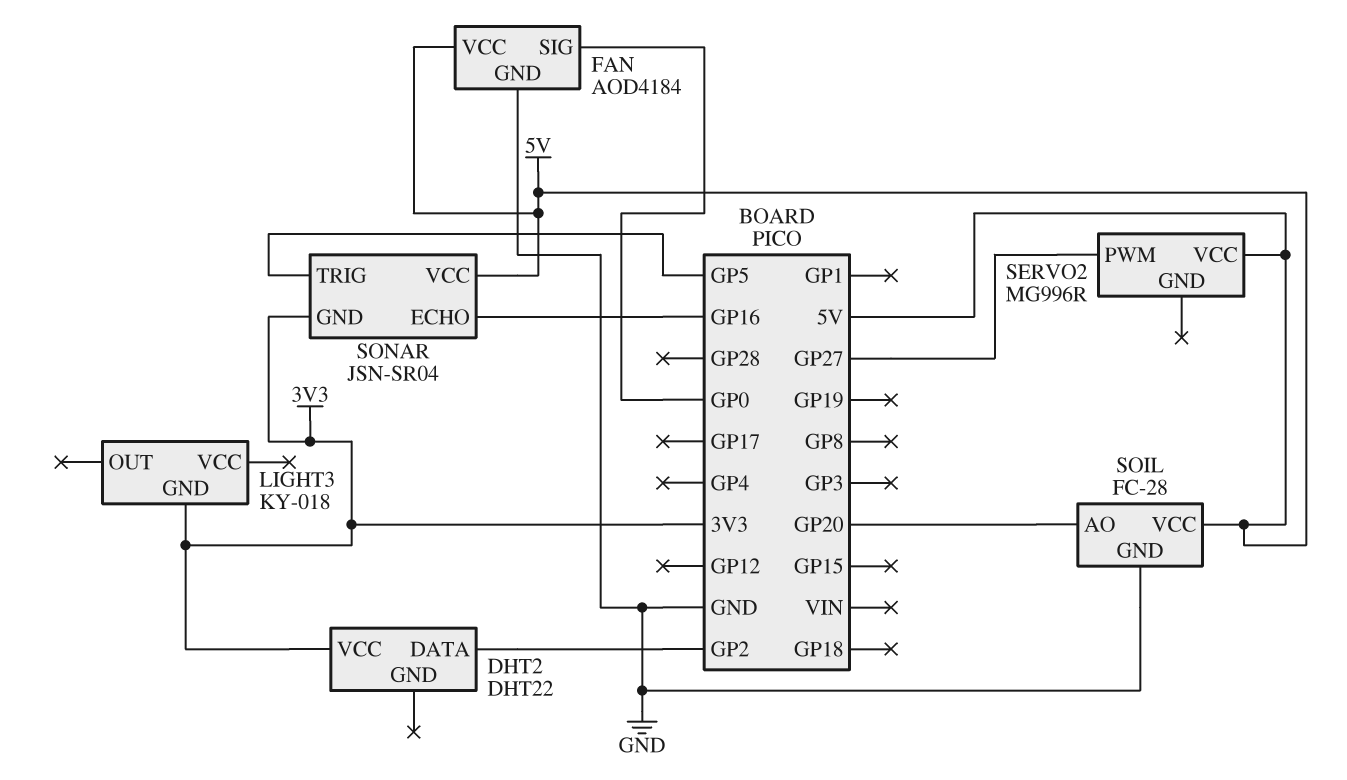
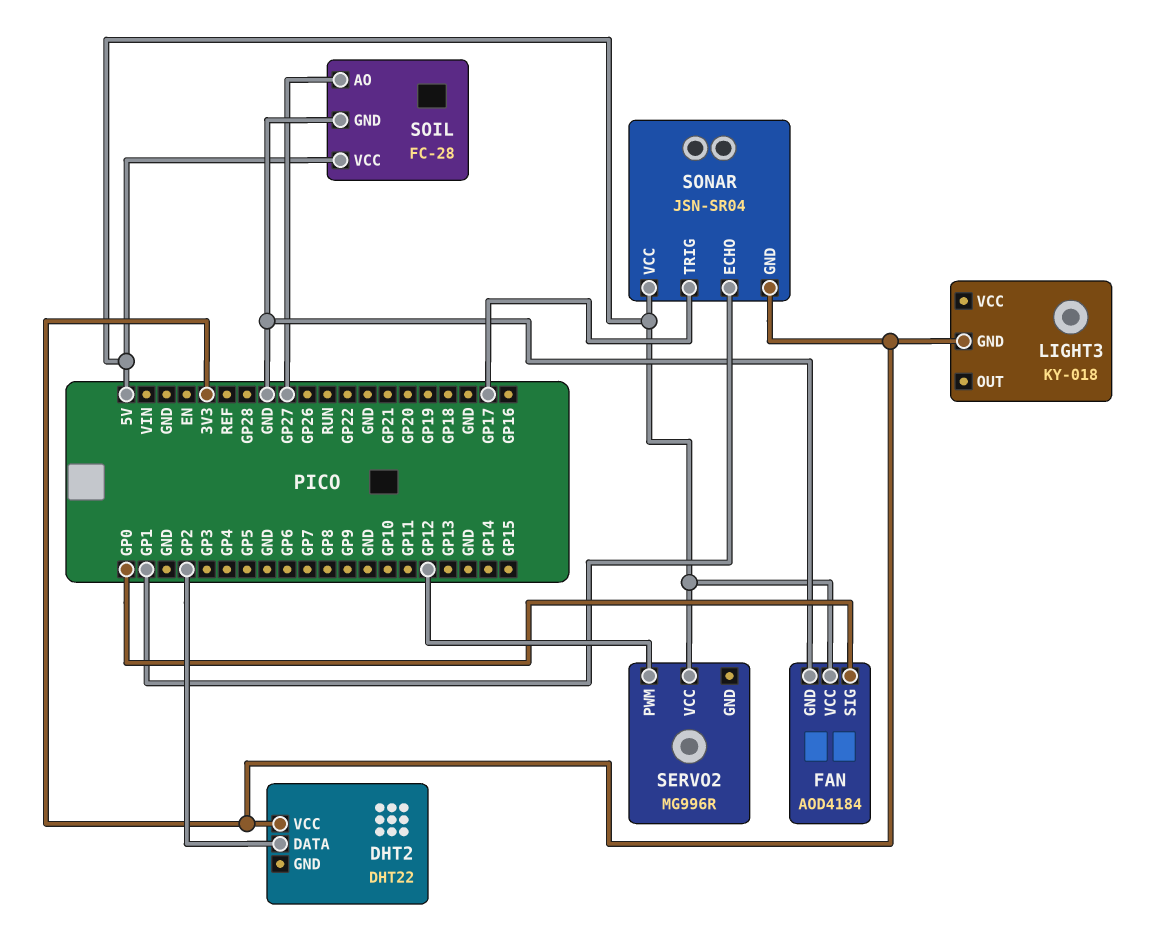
SERVO2 pin PWM: GP27 -> GP12
SOIL pin AO: GP20 -> GP27
SONAR pin ECHO: GP16 -> GP1
SONAR pin TRIG: GP5 -> GP17

